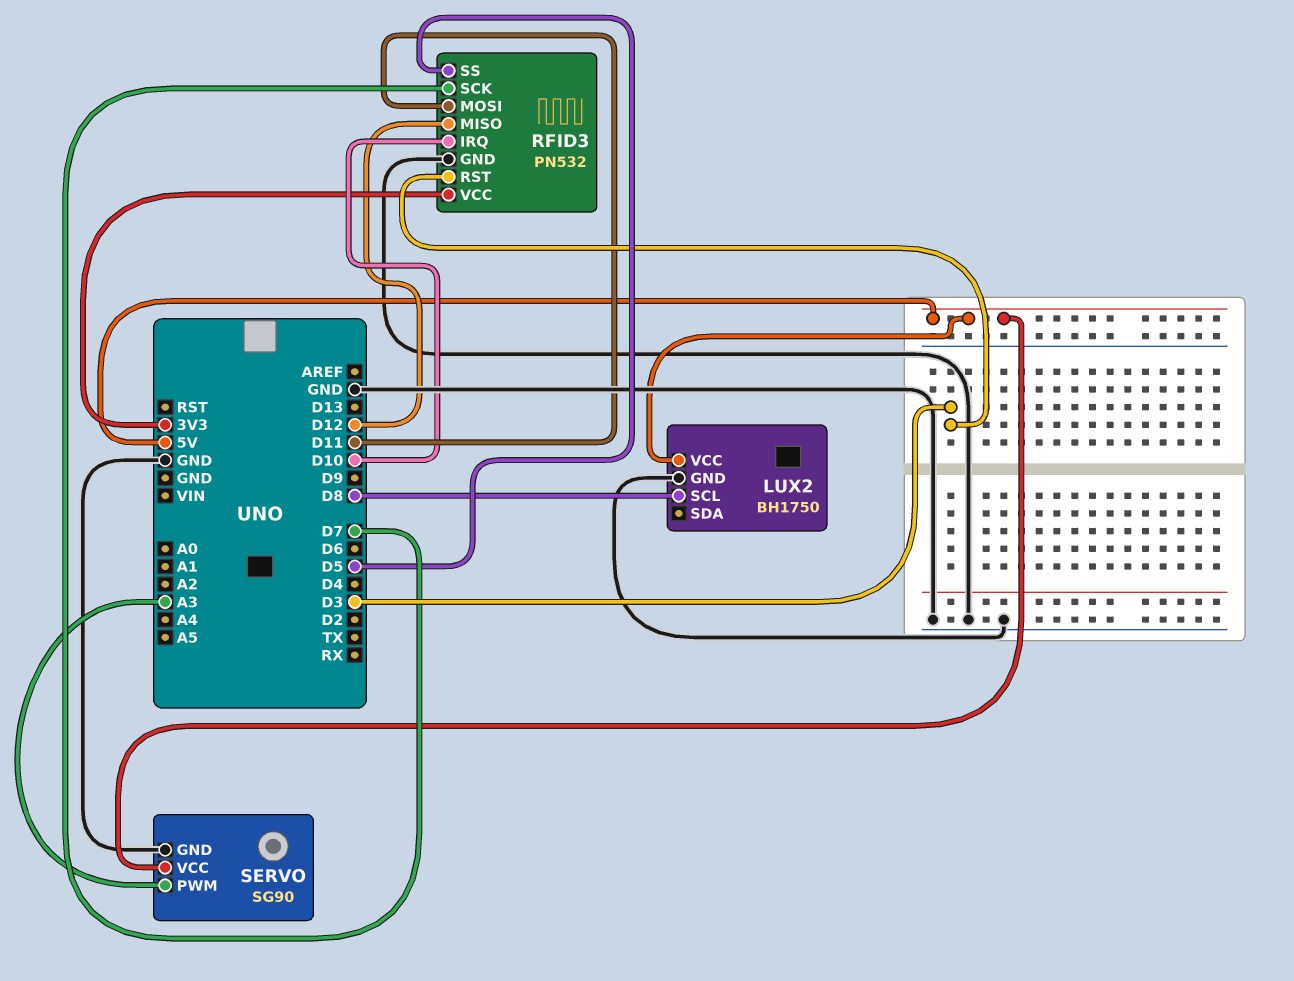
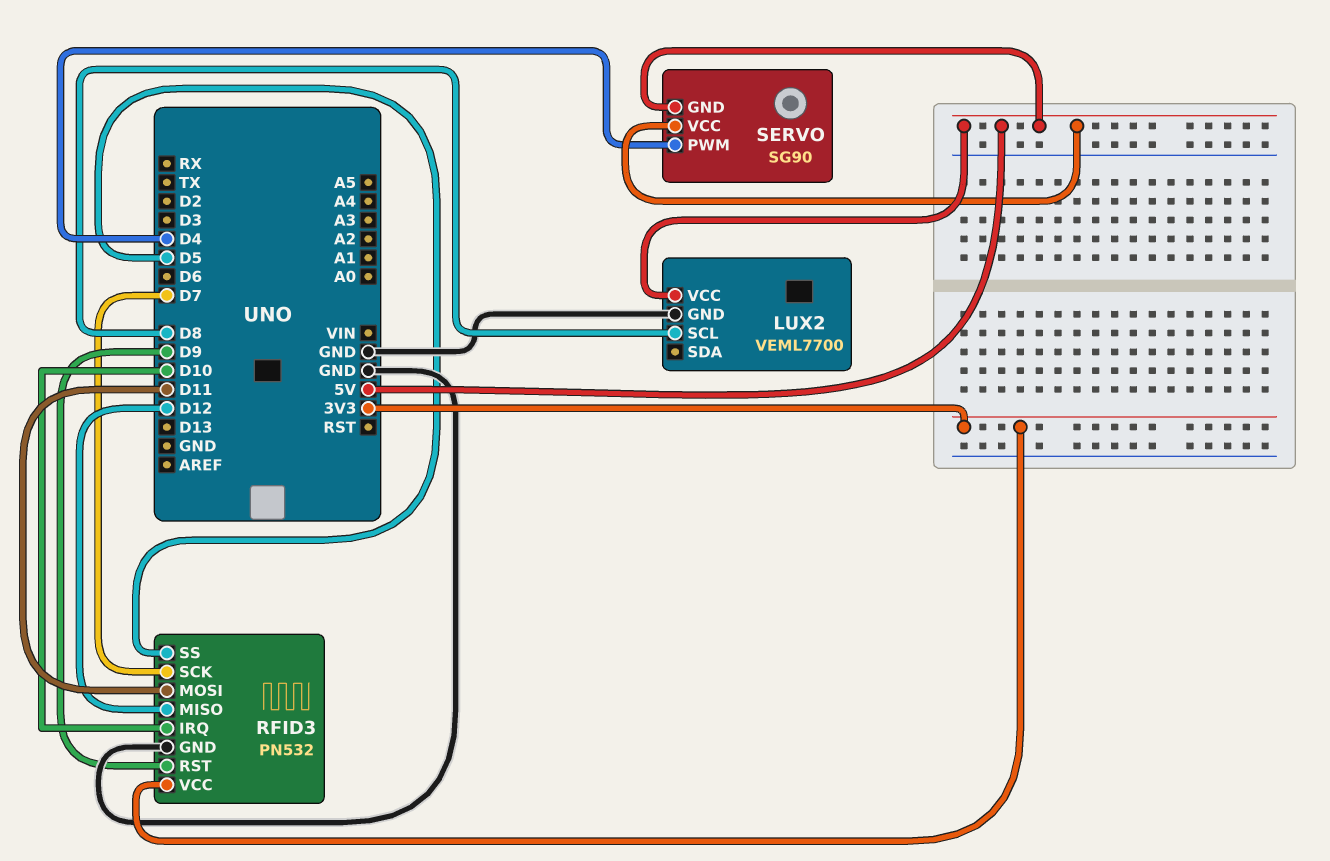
LUX2: BH1750 -> VEML7700
RFID3 pin RST: D3 -> D9
SERVO pin GND: GND -> 5V
SERVO pin PWM: A3 -> D4

